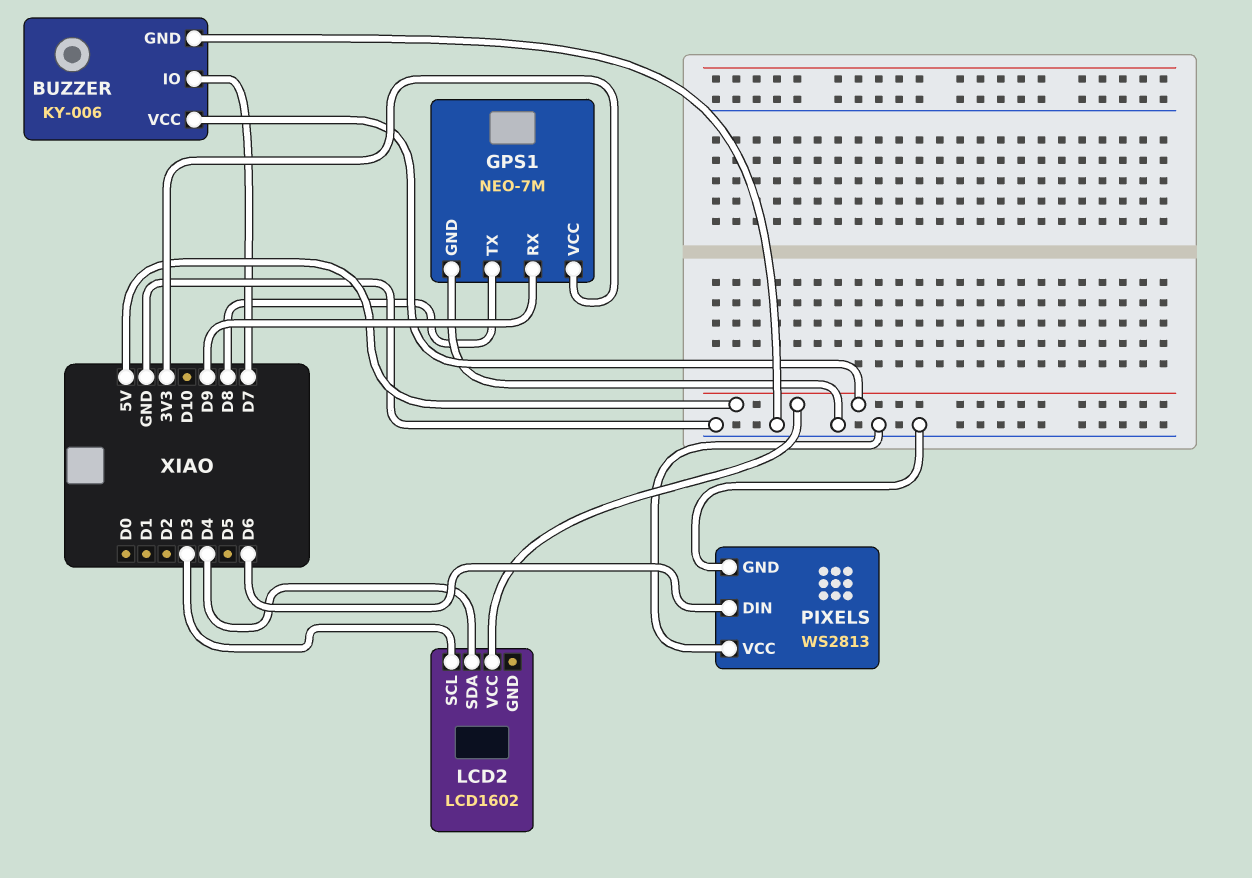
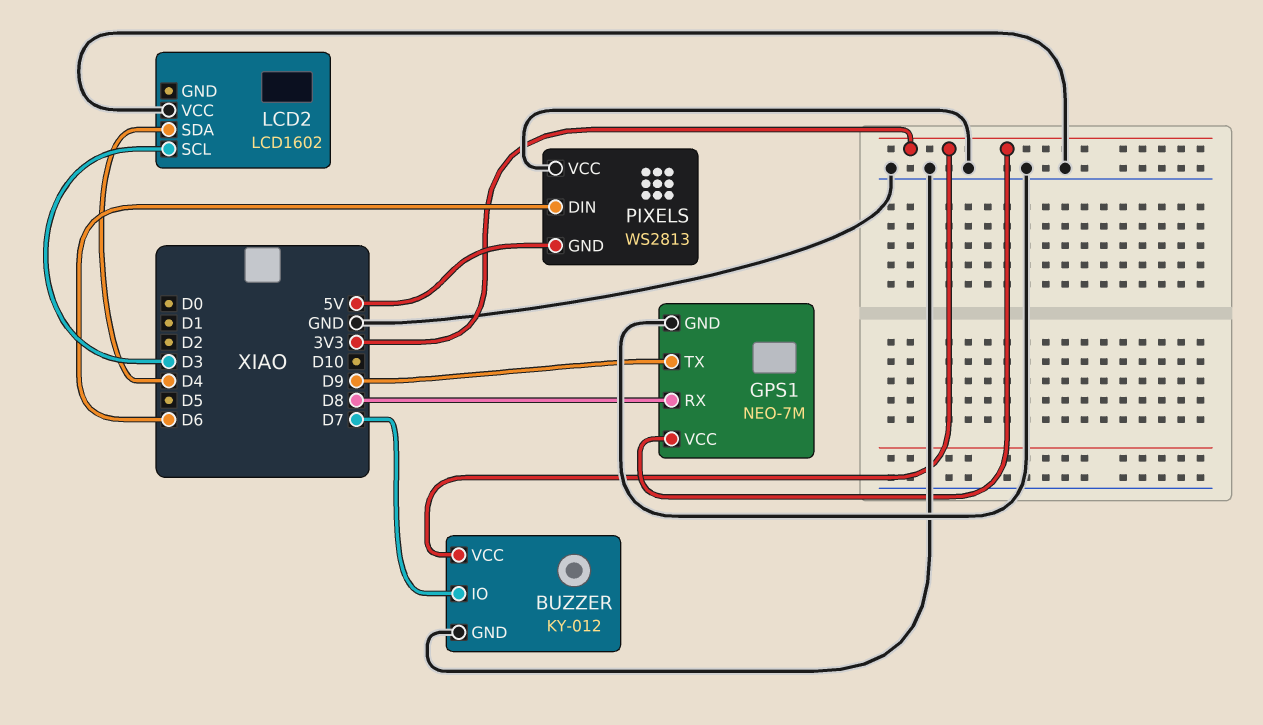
BUZZER: KY-006 -> KY-012
BUZZER pin VCC: 5V -> 3V3
GPS1 pin RX: D9 -> D8
GPS1 pin TX: D8 -> D9
LCD2 pin VCC: 5V -> GND
PIXELS pin GND: GND -> 5V

